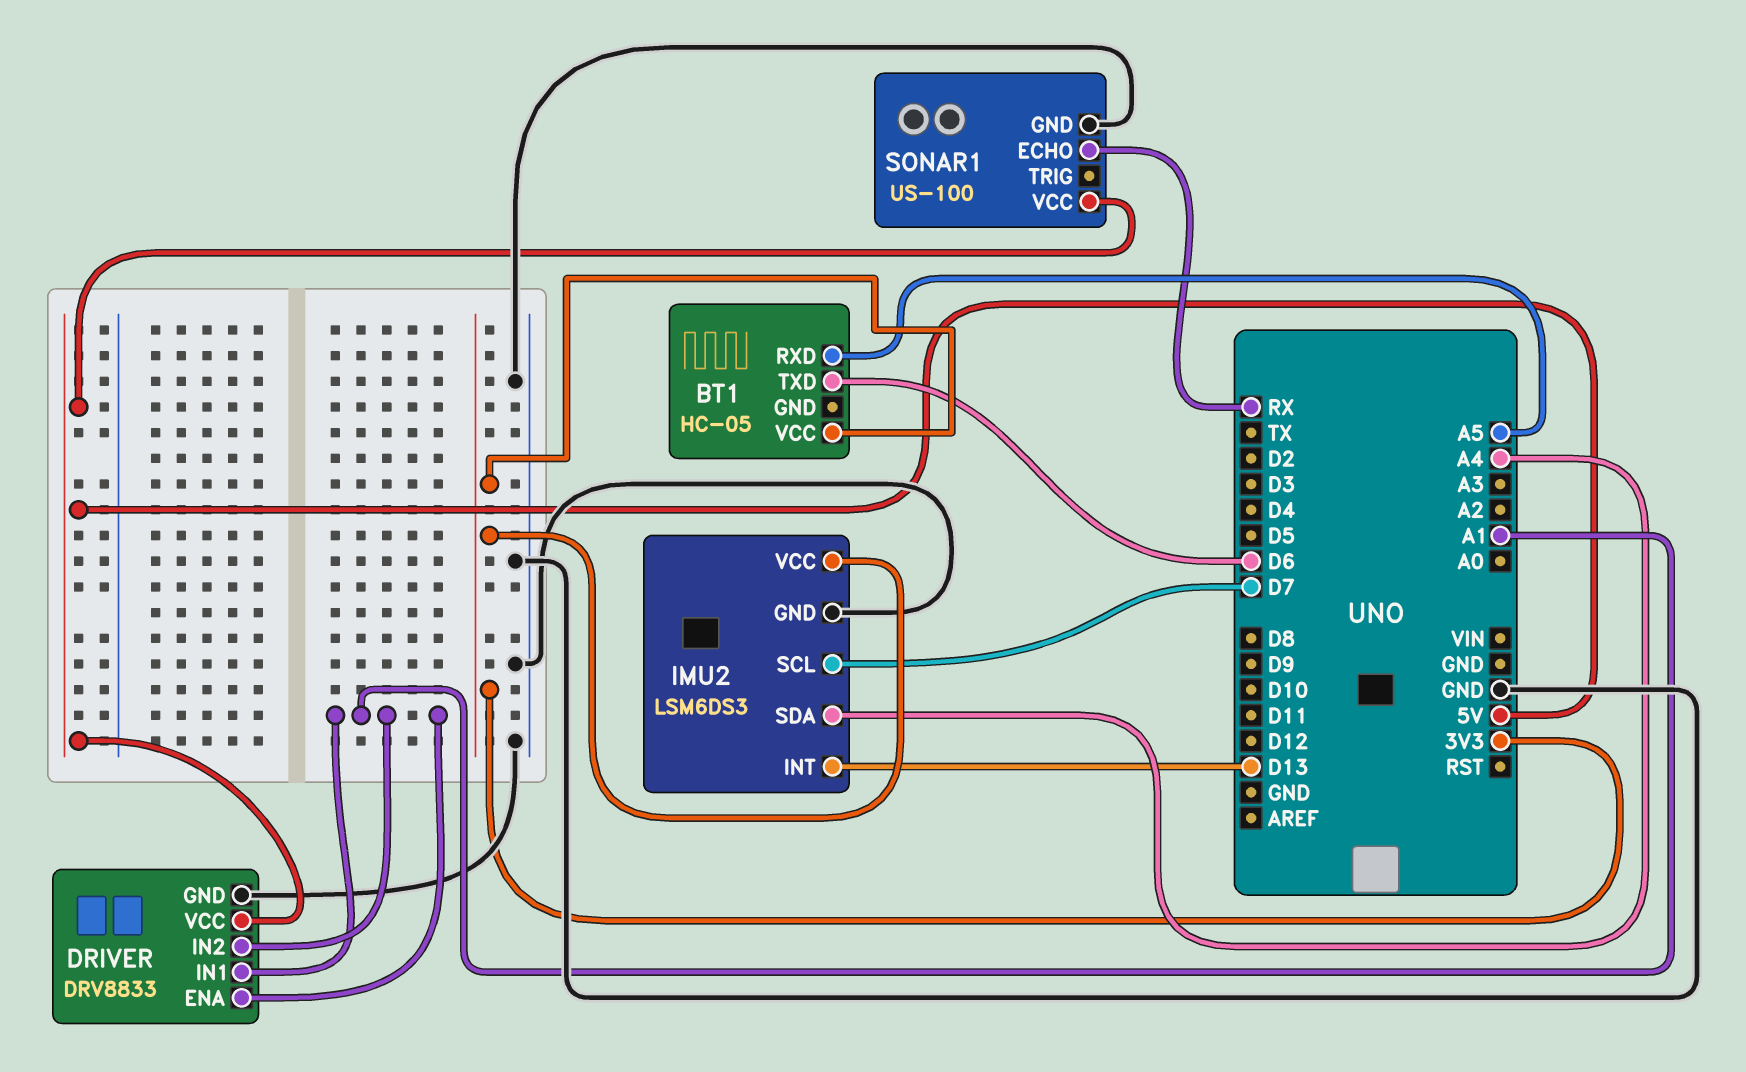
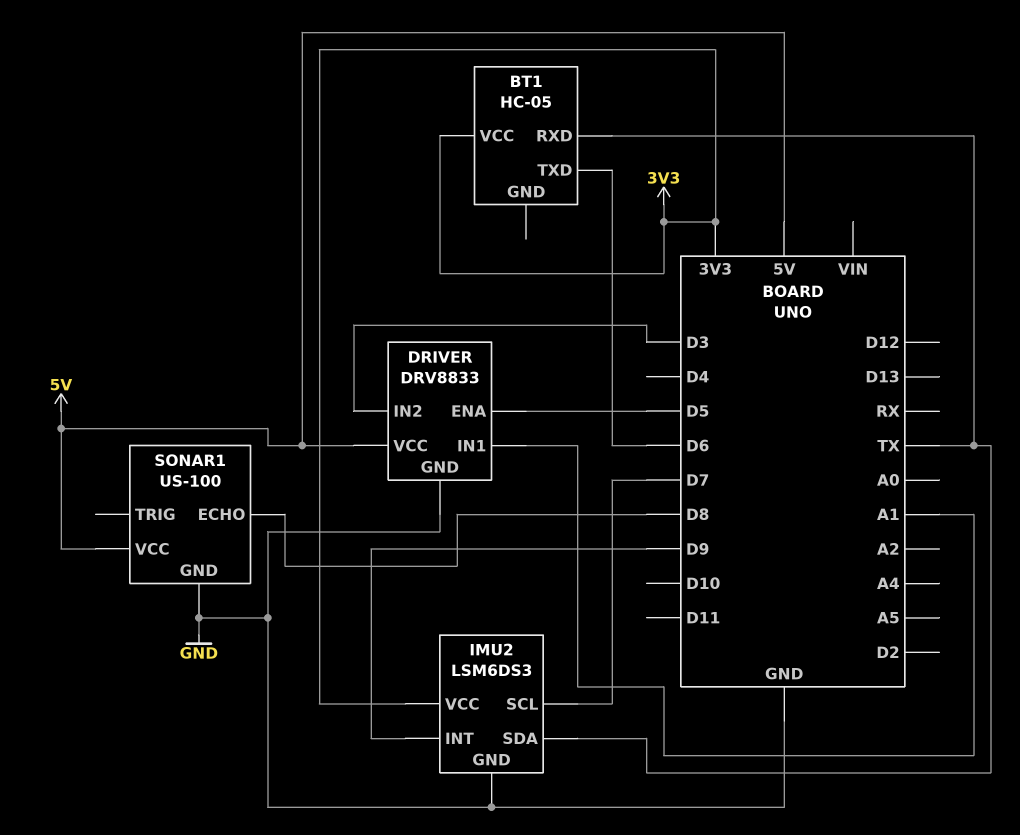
BT1 pin RXD: A5 -> TX
DRIVER pin ENA: A1 -> D5
DRIVER pin IN2: A1 -> D3
IMU2 pin INT: D13 -> D9
IMU2 pin SDA: A4 -> TX
SONAR1 pin ECHO: RX -> D8

